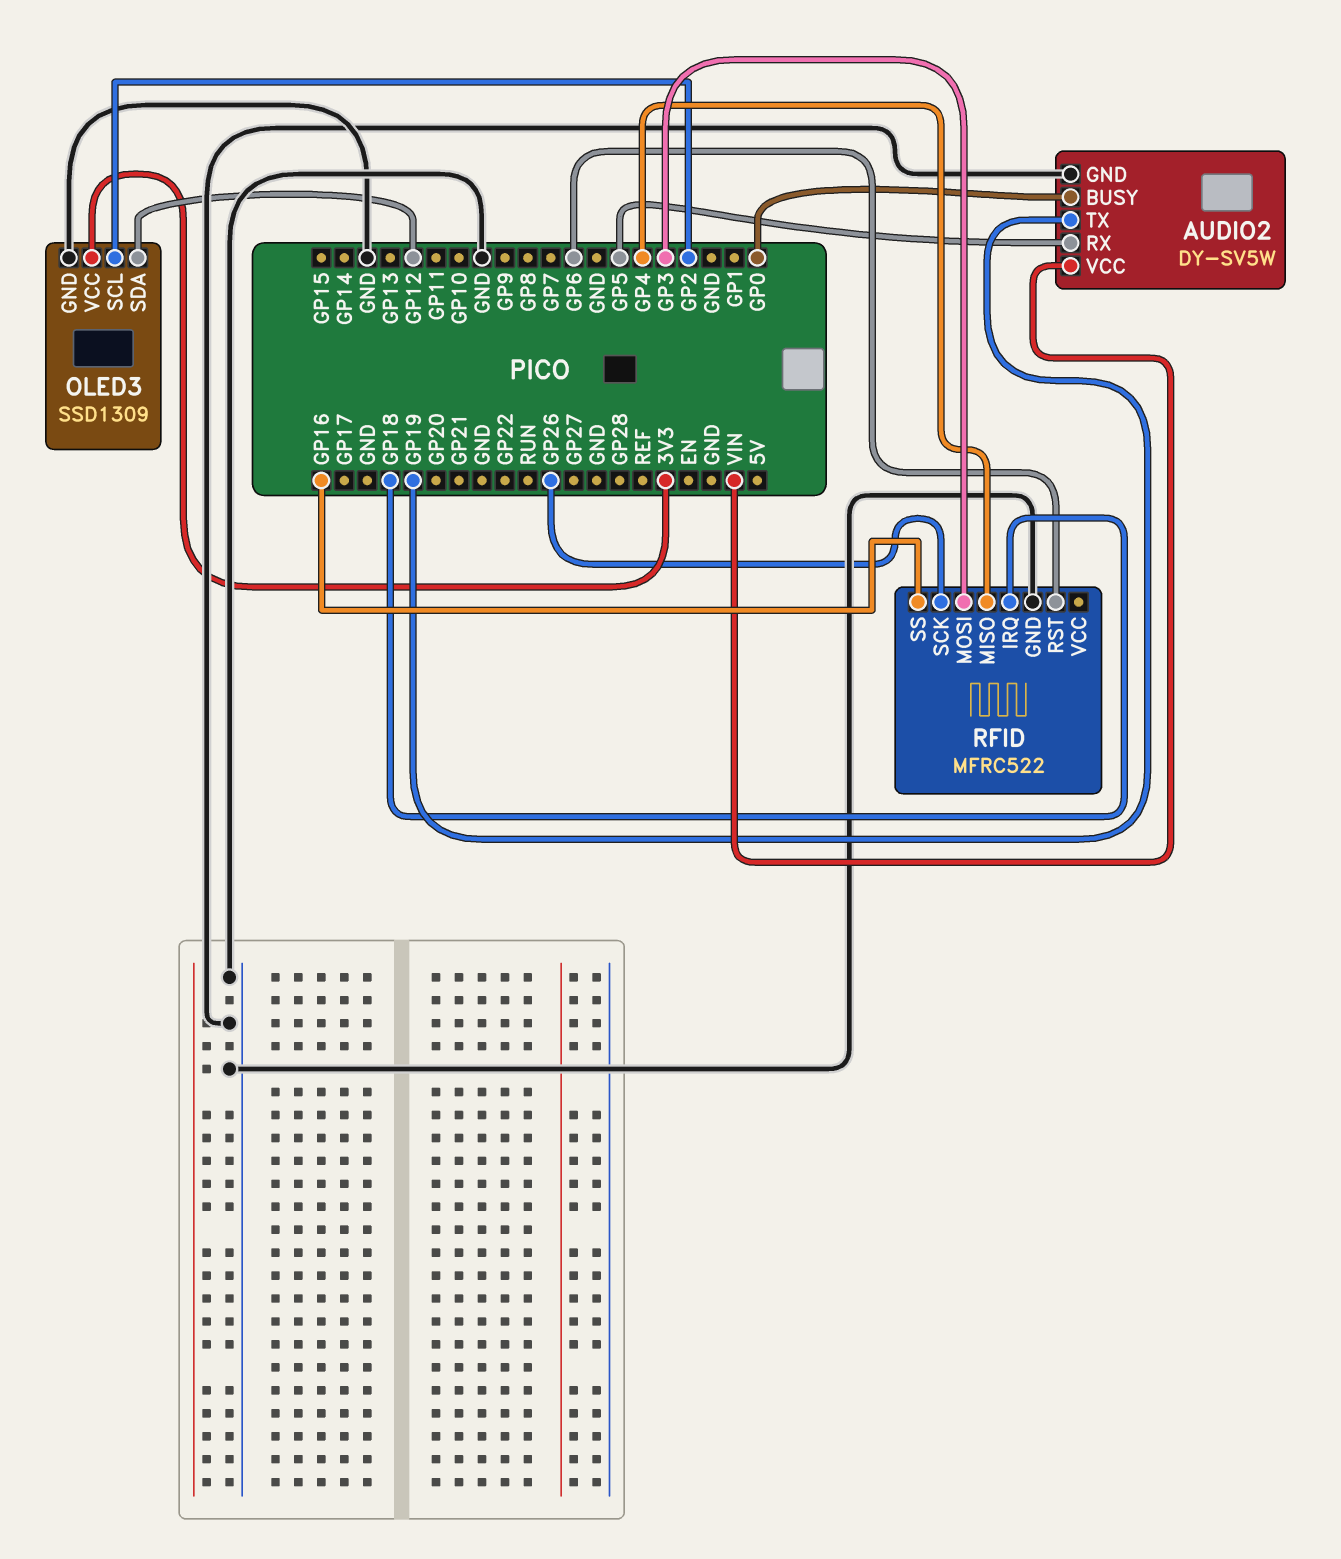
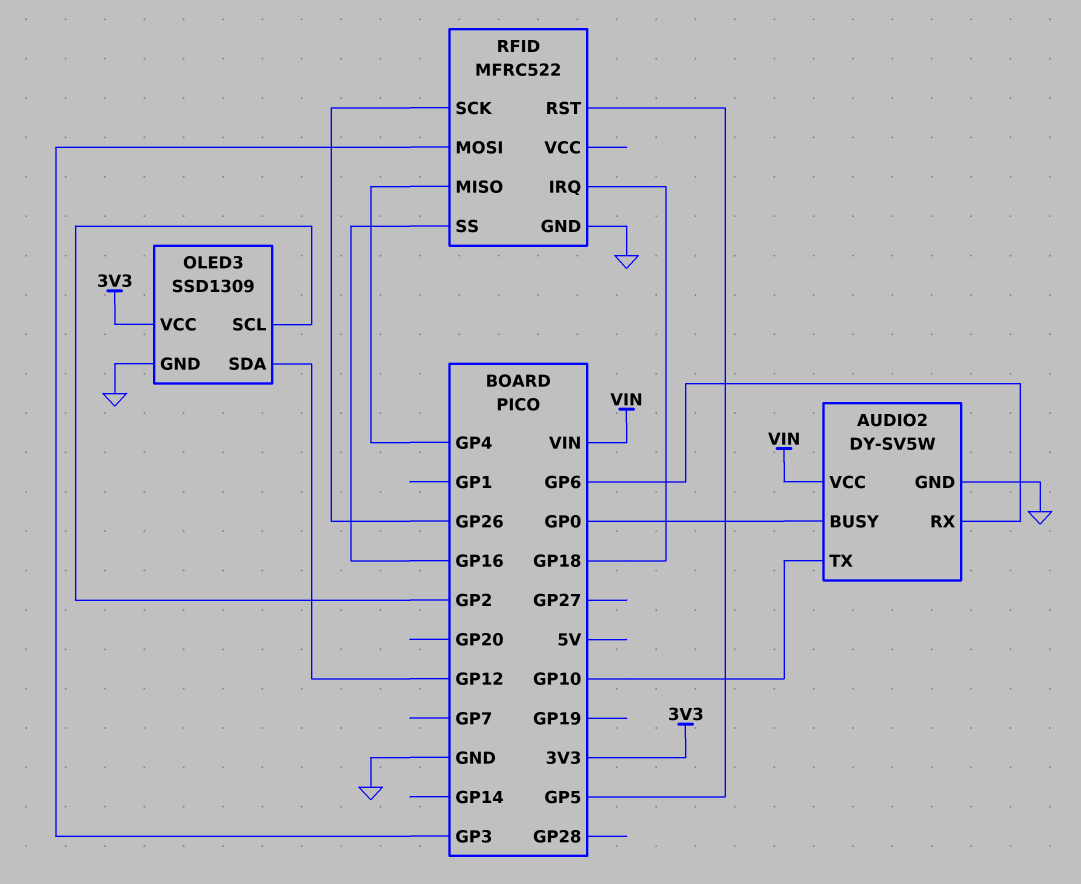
AUDIO2 pin RX: GP5 -> GP6
AUDIO2 pin TX: GP19 -> GP10
RFID pin RST: GP6 -> GP5

